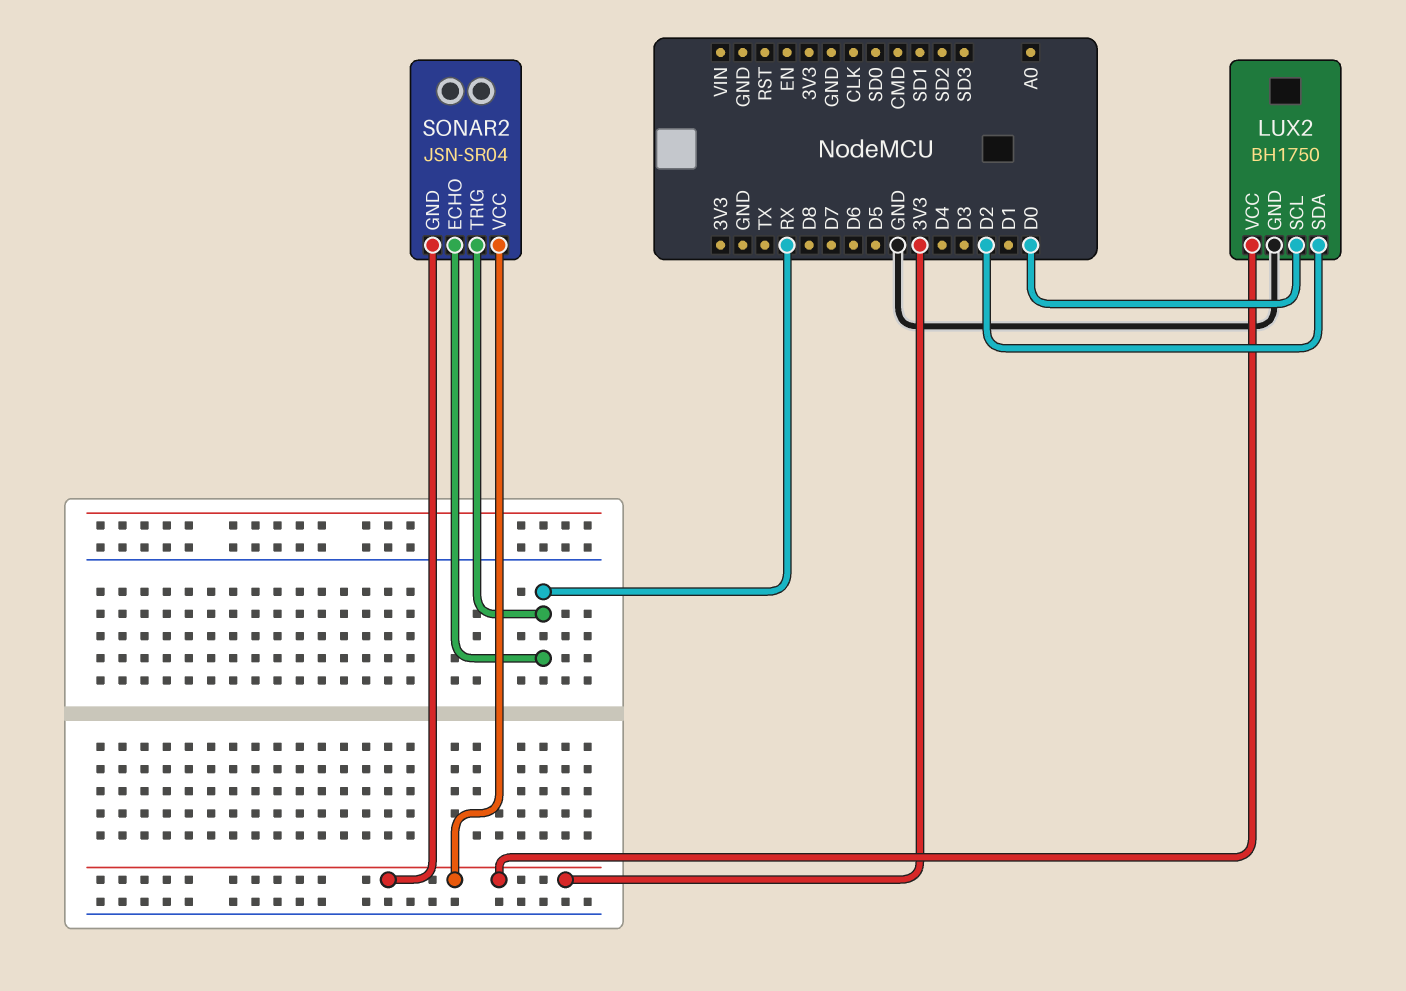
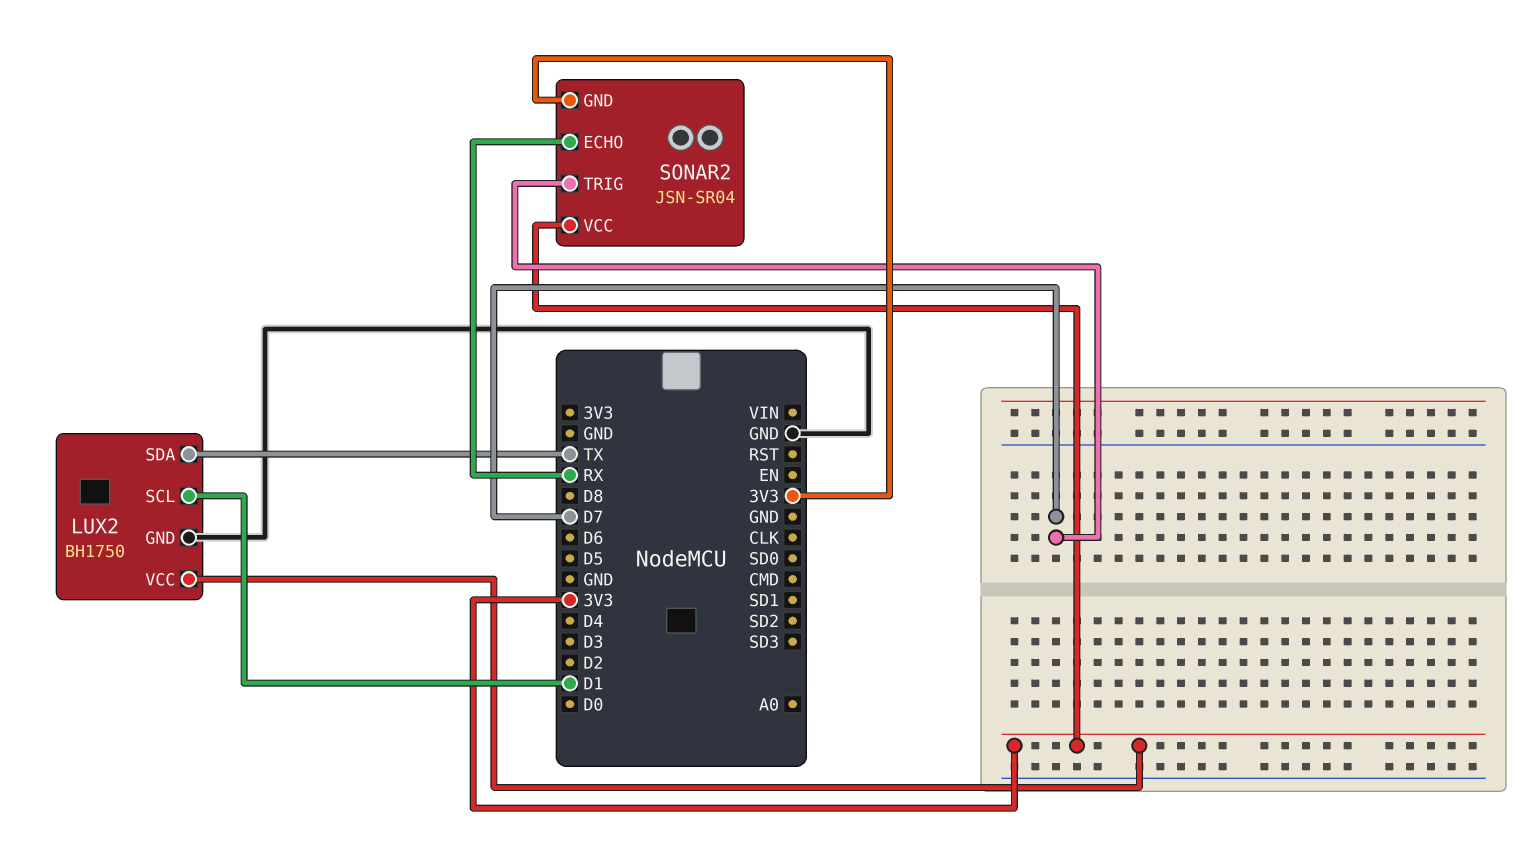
LUX2 pin SCL: D0 -> D1
LUX2 pin SDA: D2 -> TX
SONAR2 pin TRIG: RX -> D7

